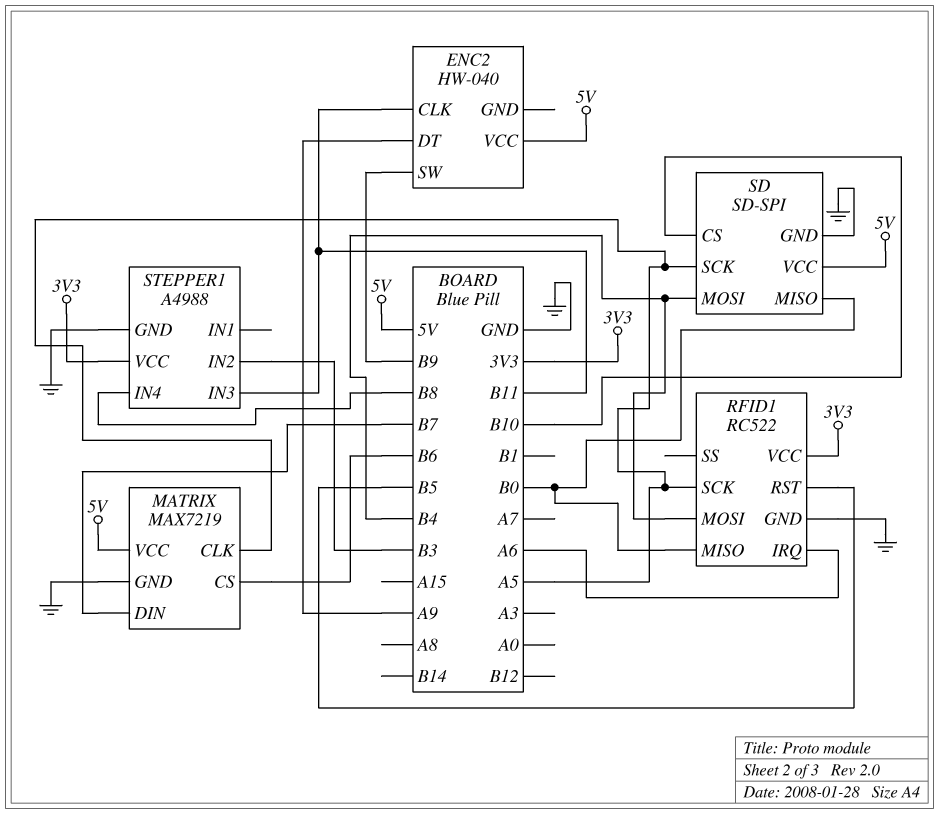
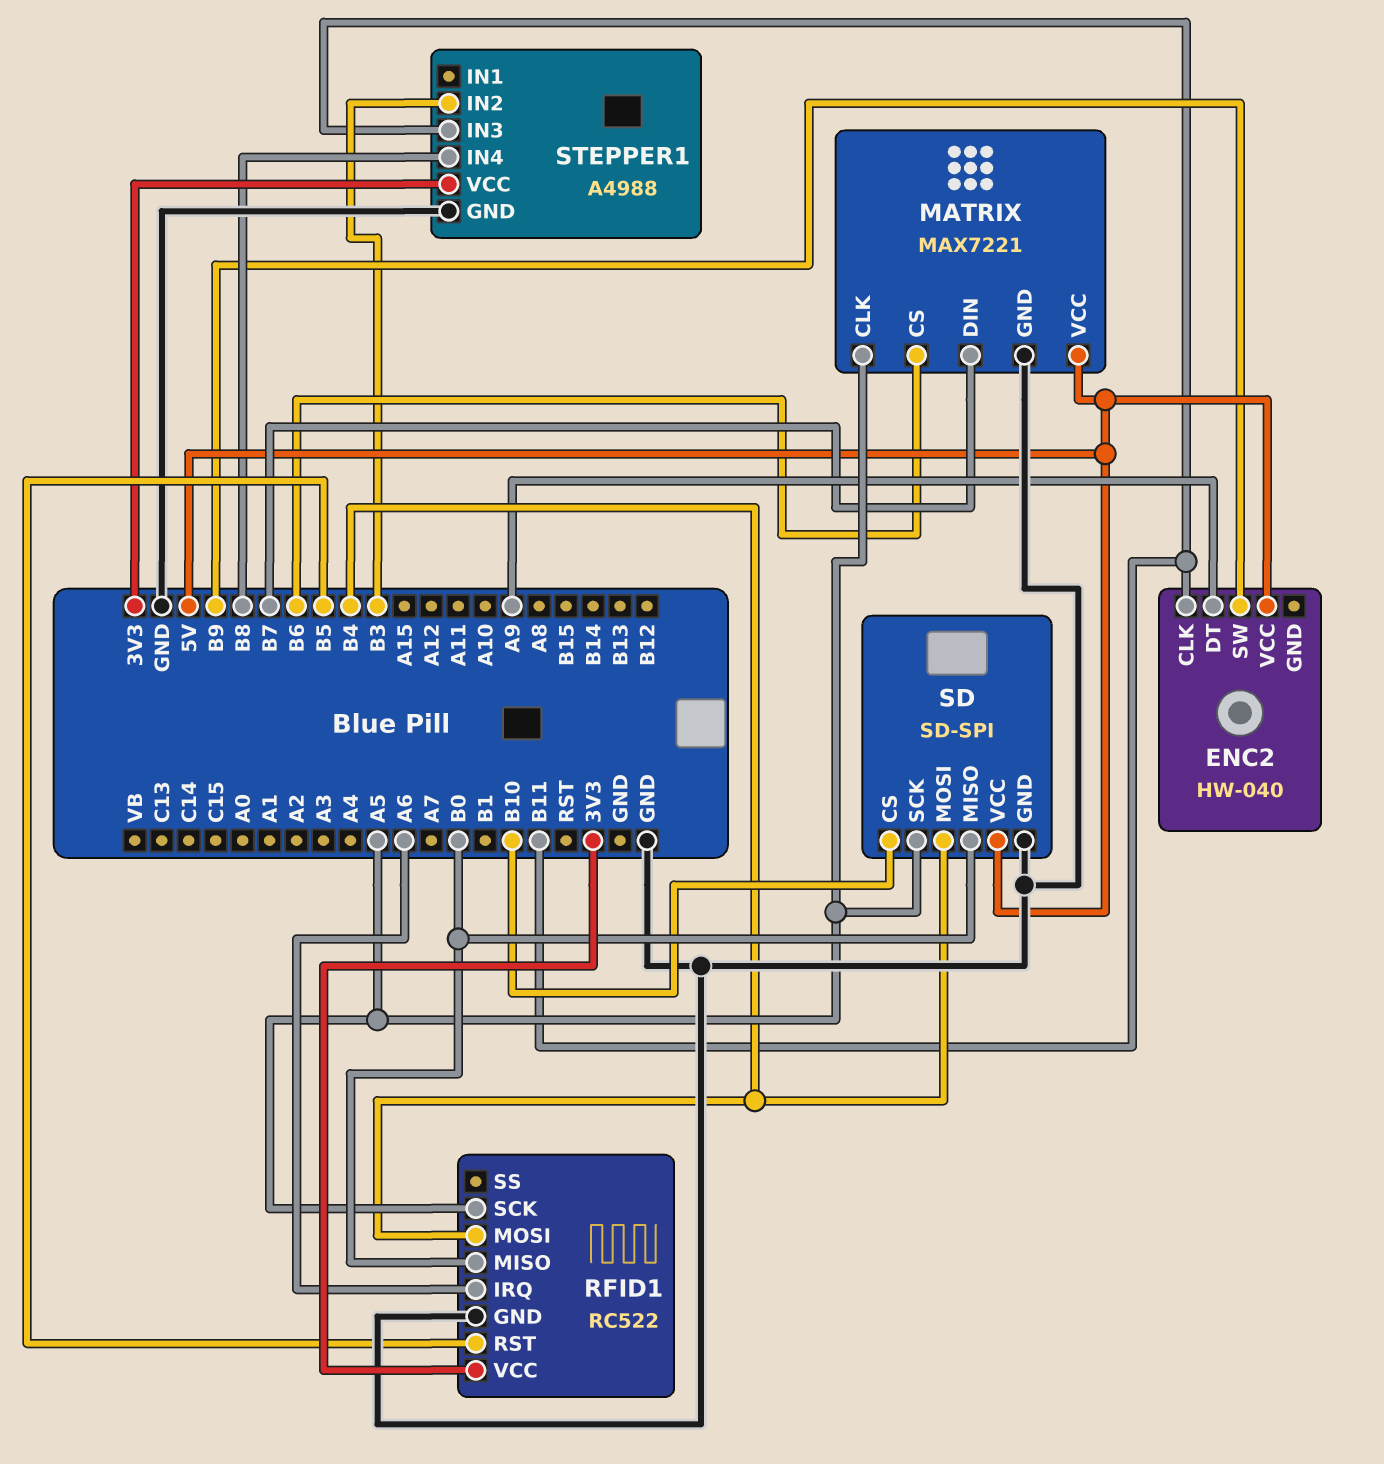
MATRIX: MAX7219 -> MAX7221

